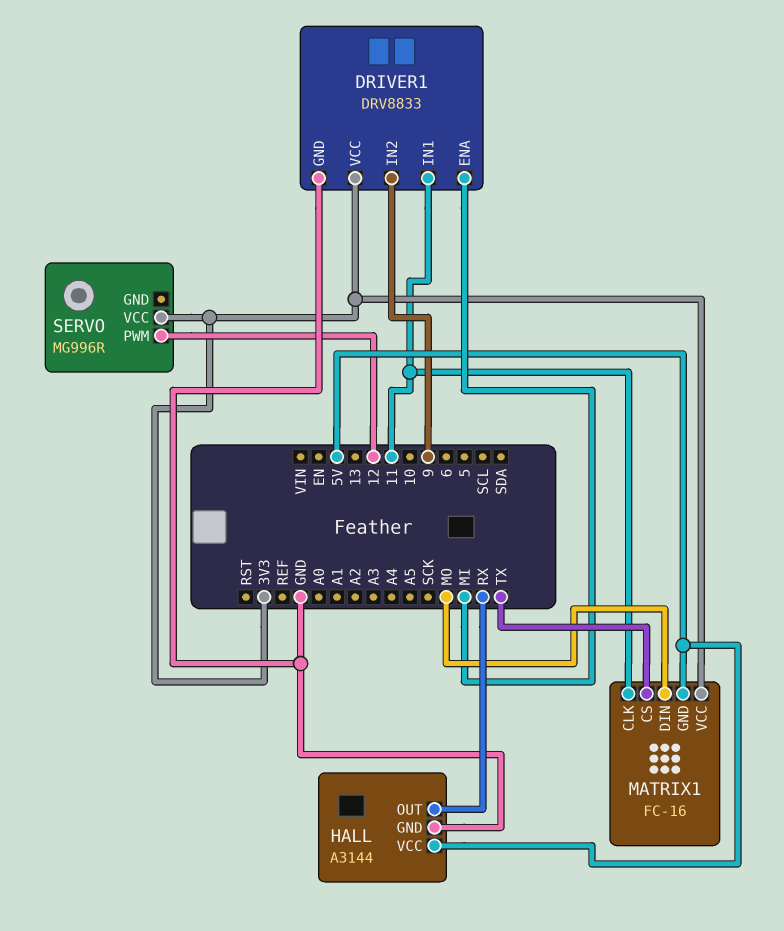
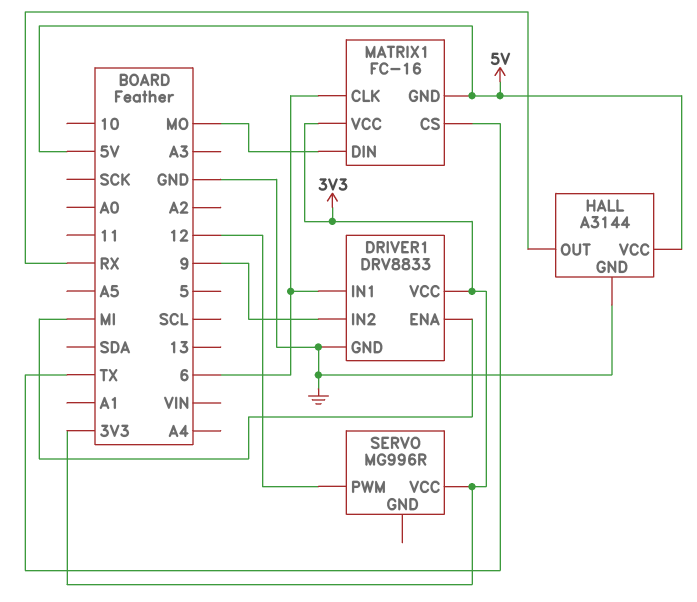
DRIVER1 pin IN1: 11 -> 6
MATRIX1 pin CLK: 11 -> 6

